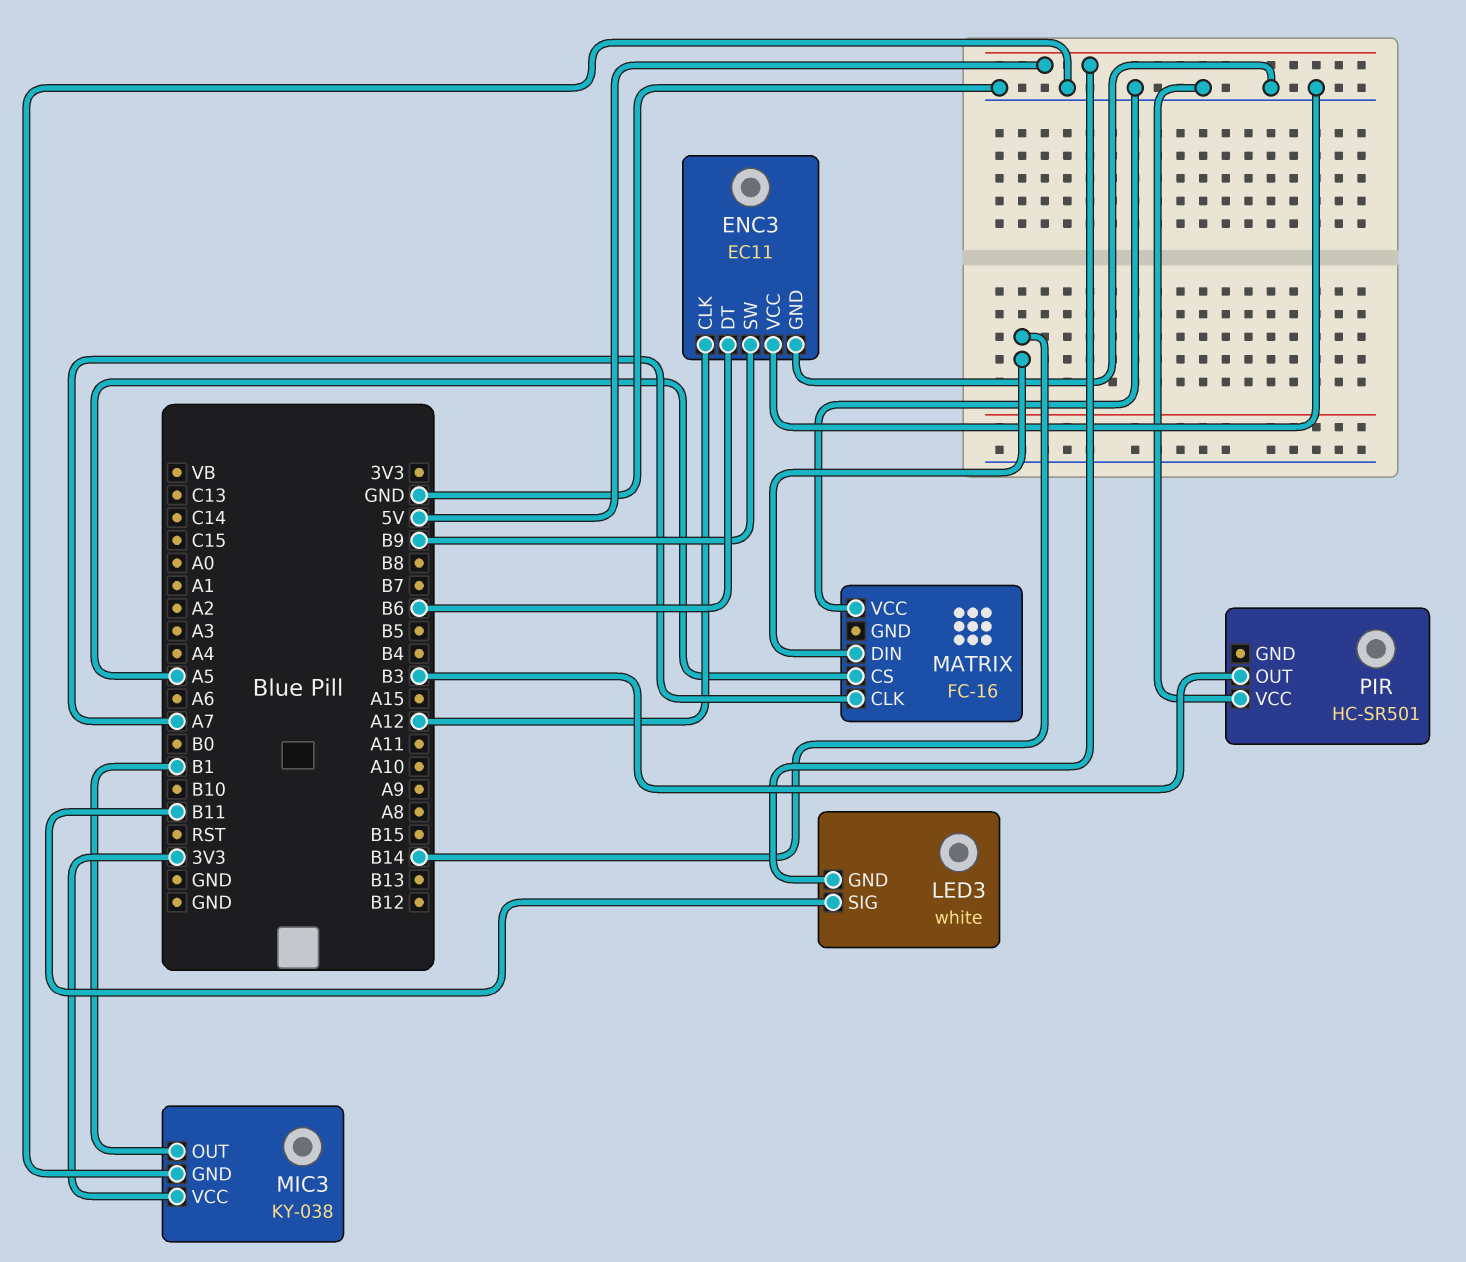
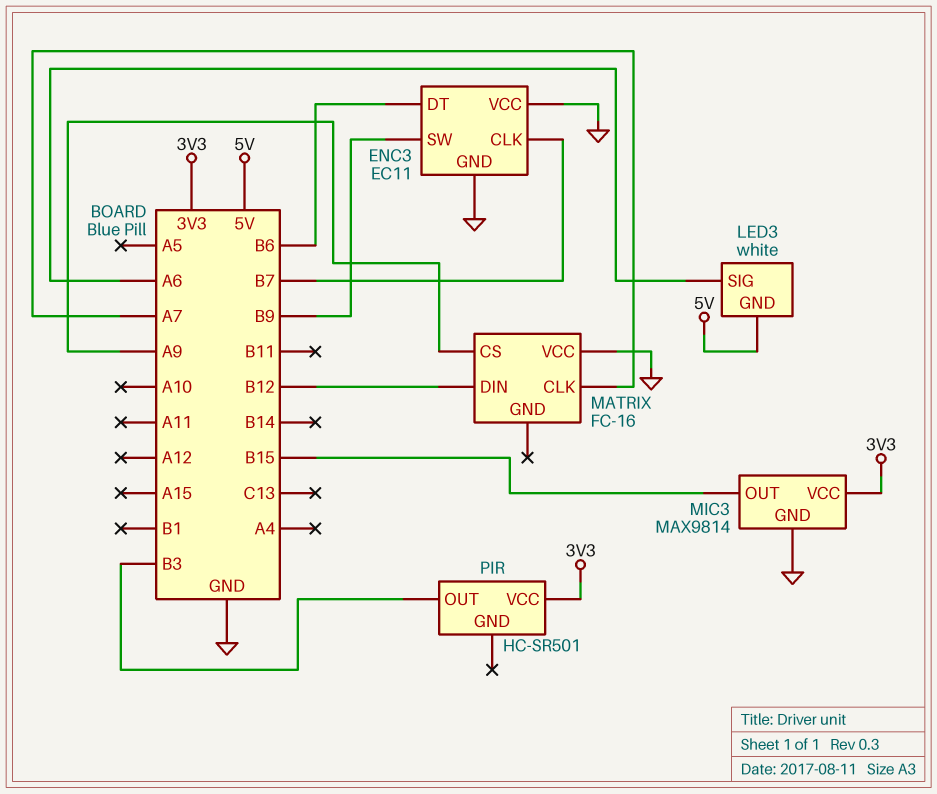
ENC3 pin CLK: A12 -> B7
LED3 pin SIG: B11 -> A6
MATRIX pin CS: A5 -> A9
MATRIX pin DIN: B14 -> B12
MIC3: KY-038 -> MAX9814
MIC3 pin OUT: B1 -> B15
PIR pin VCC: GND -> 3V3

